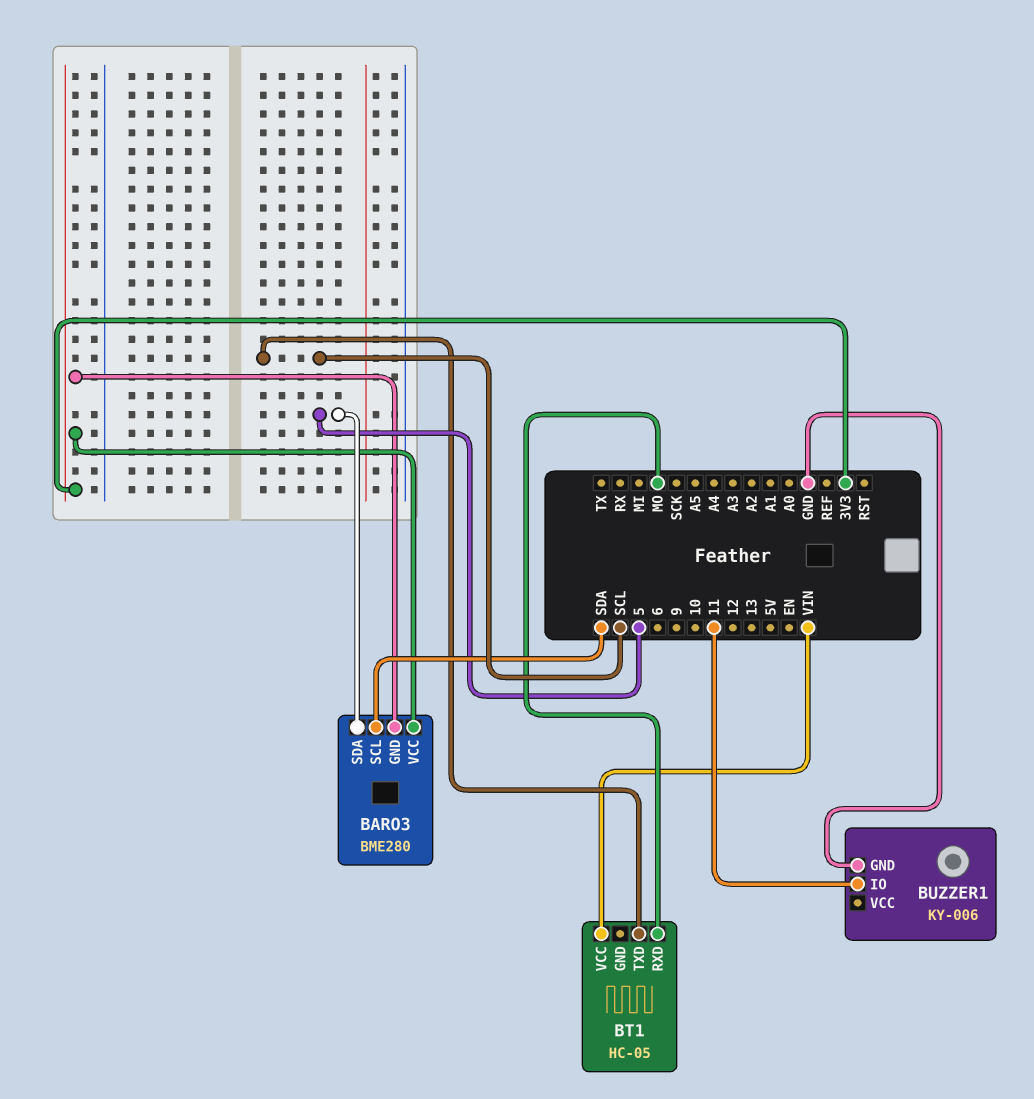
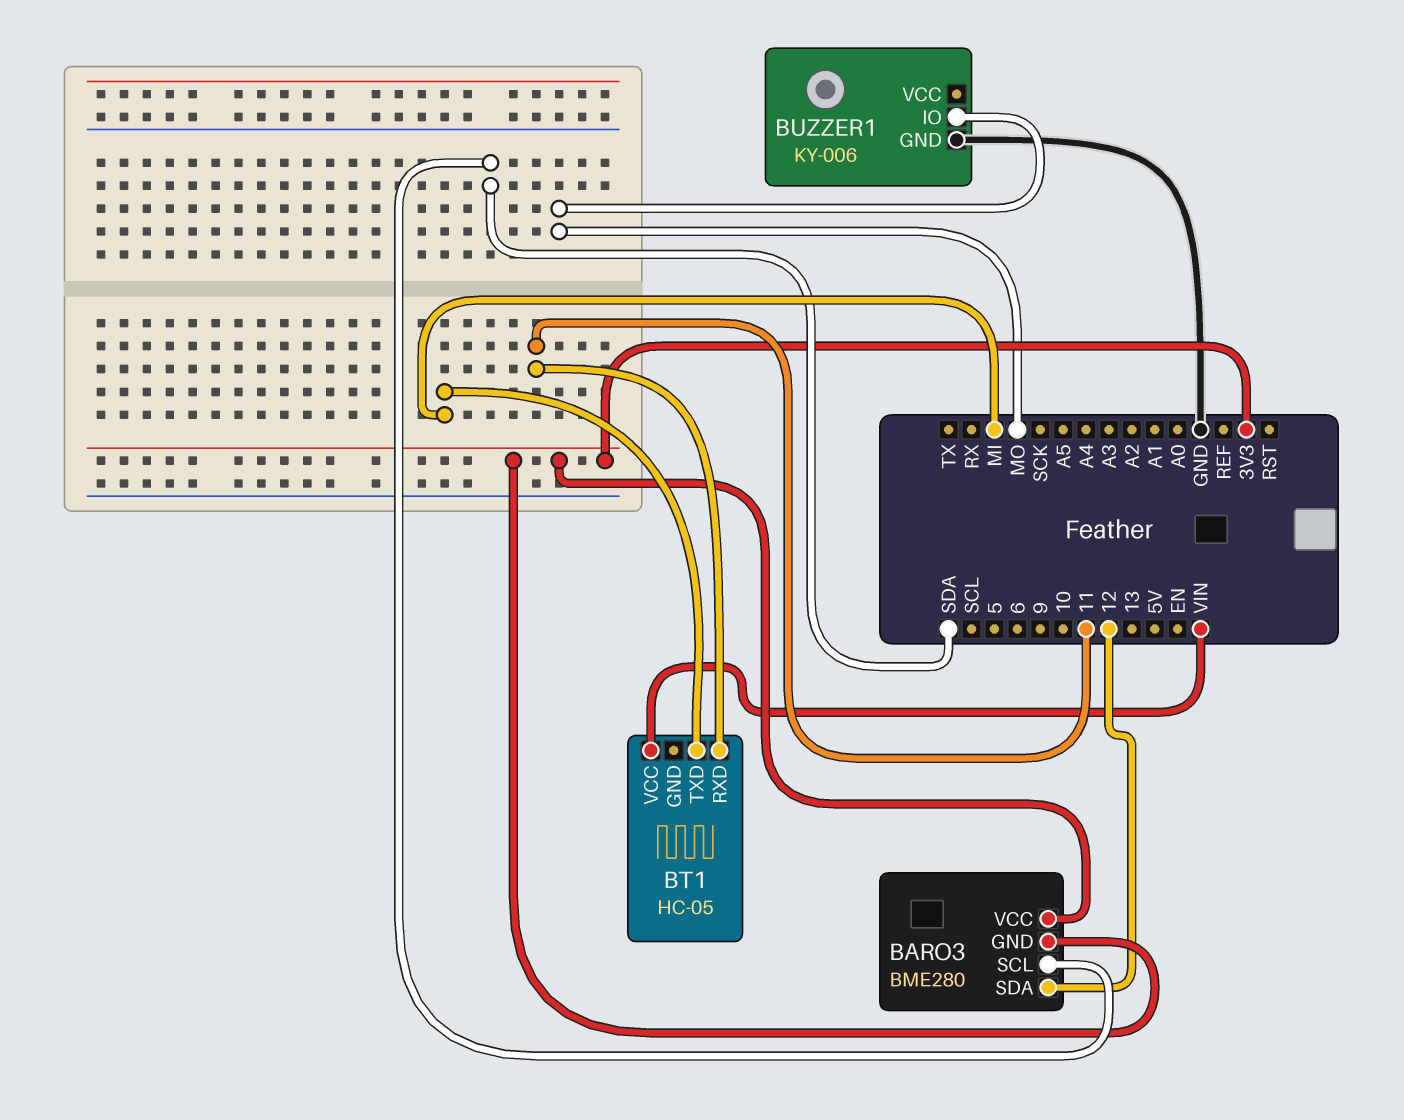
BARO3 pin SDA: 5 -> 12
BT1 pin RXD: MO -> 11
BT1 pin TXD: SCL -> MI
BUZZER1 pin IO: 11 -> MO

